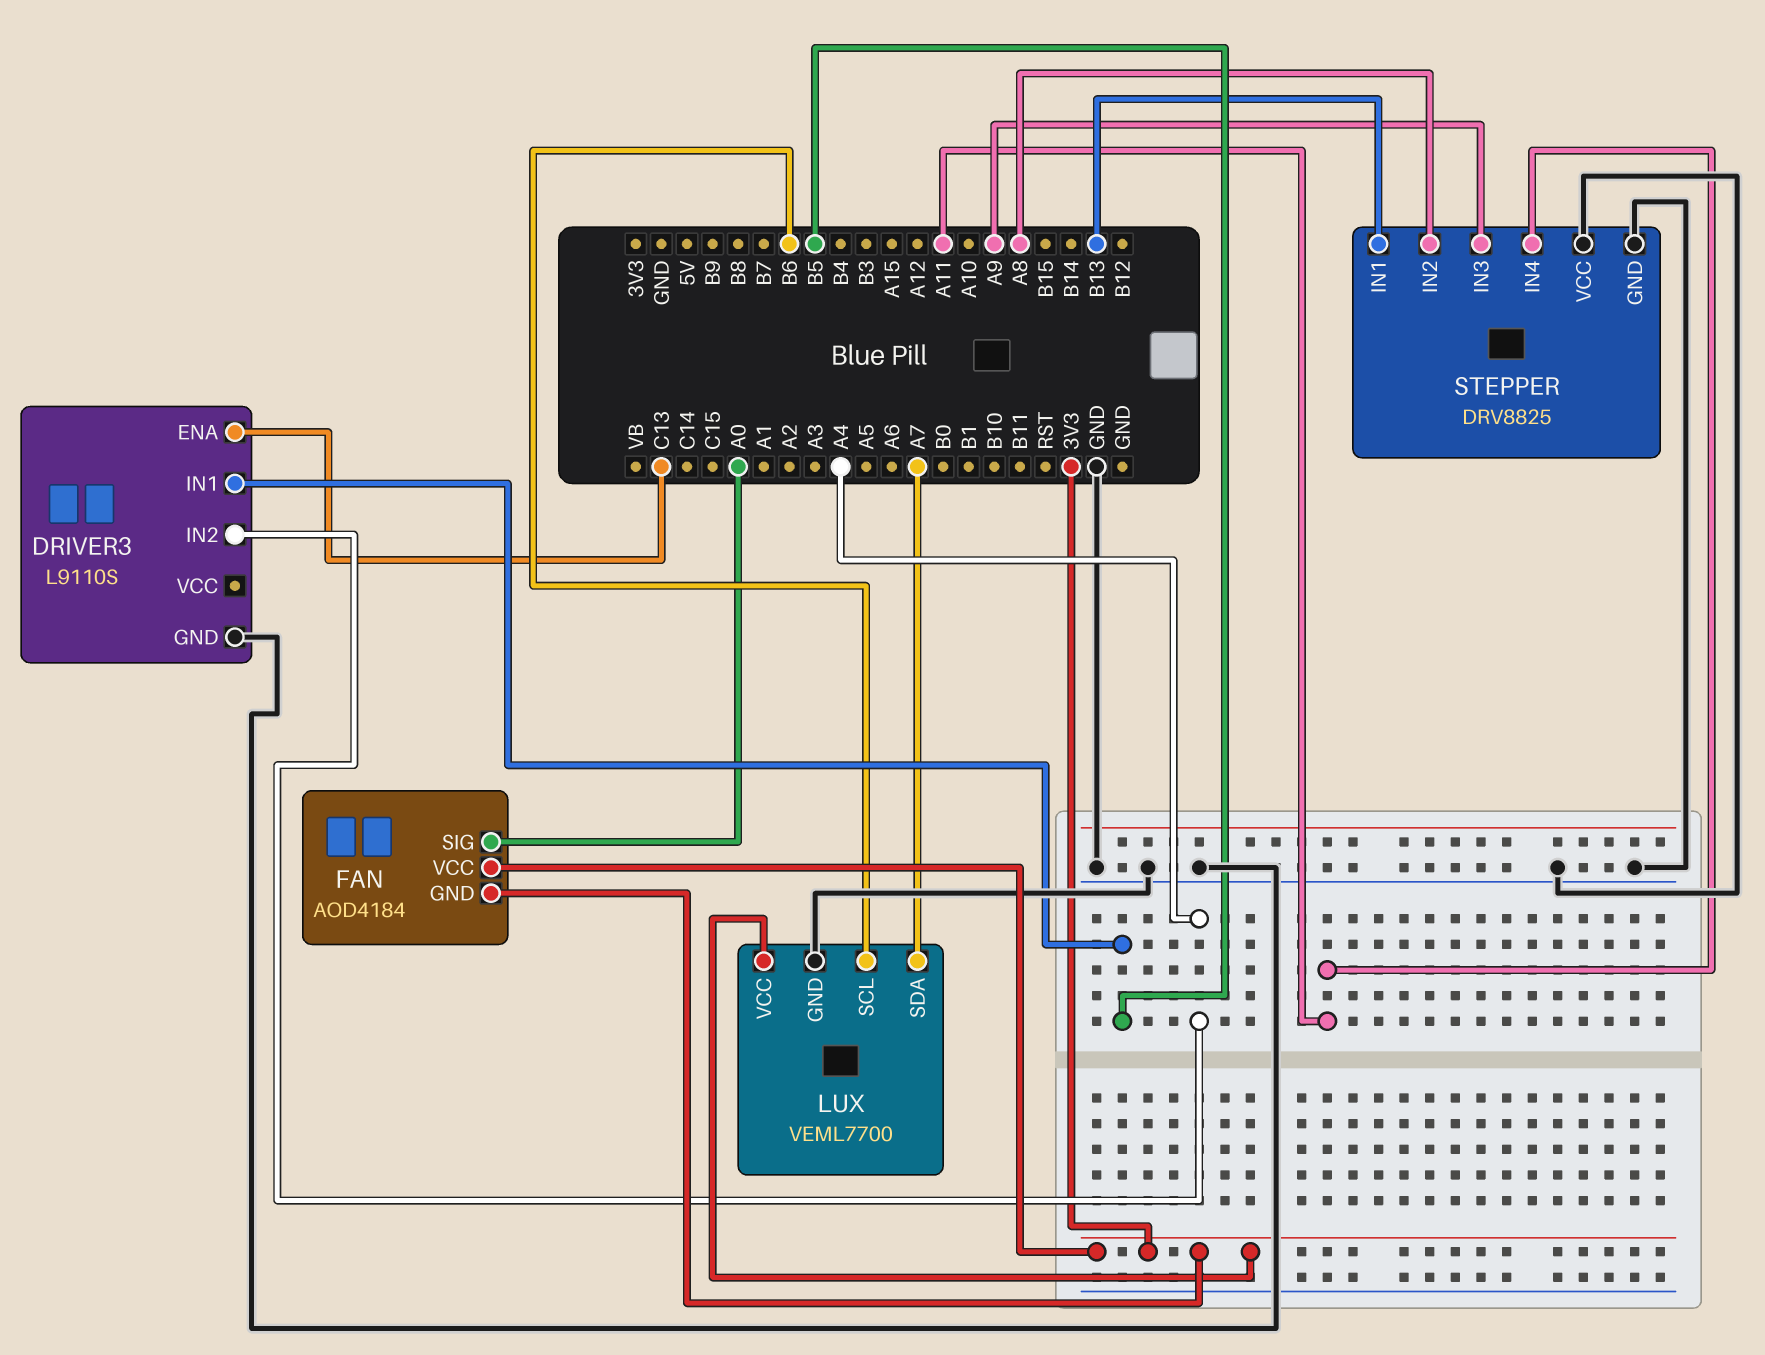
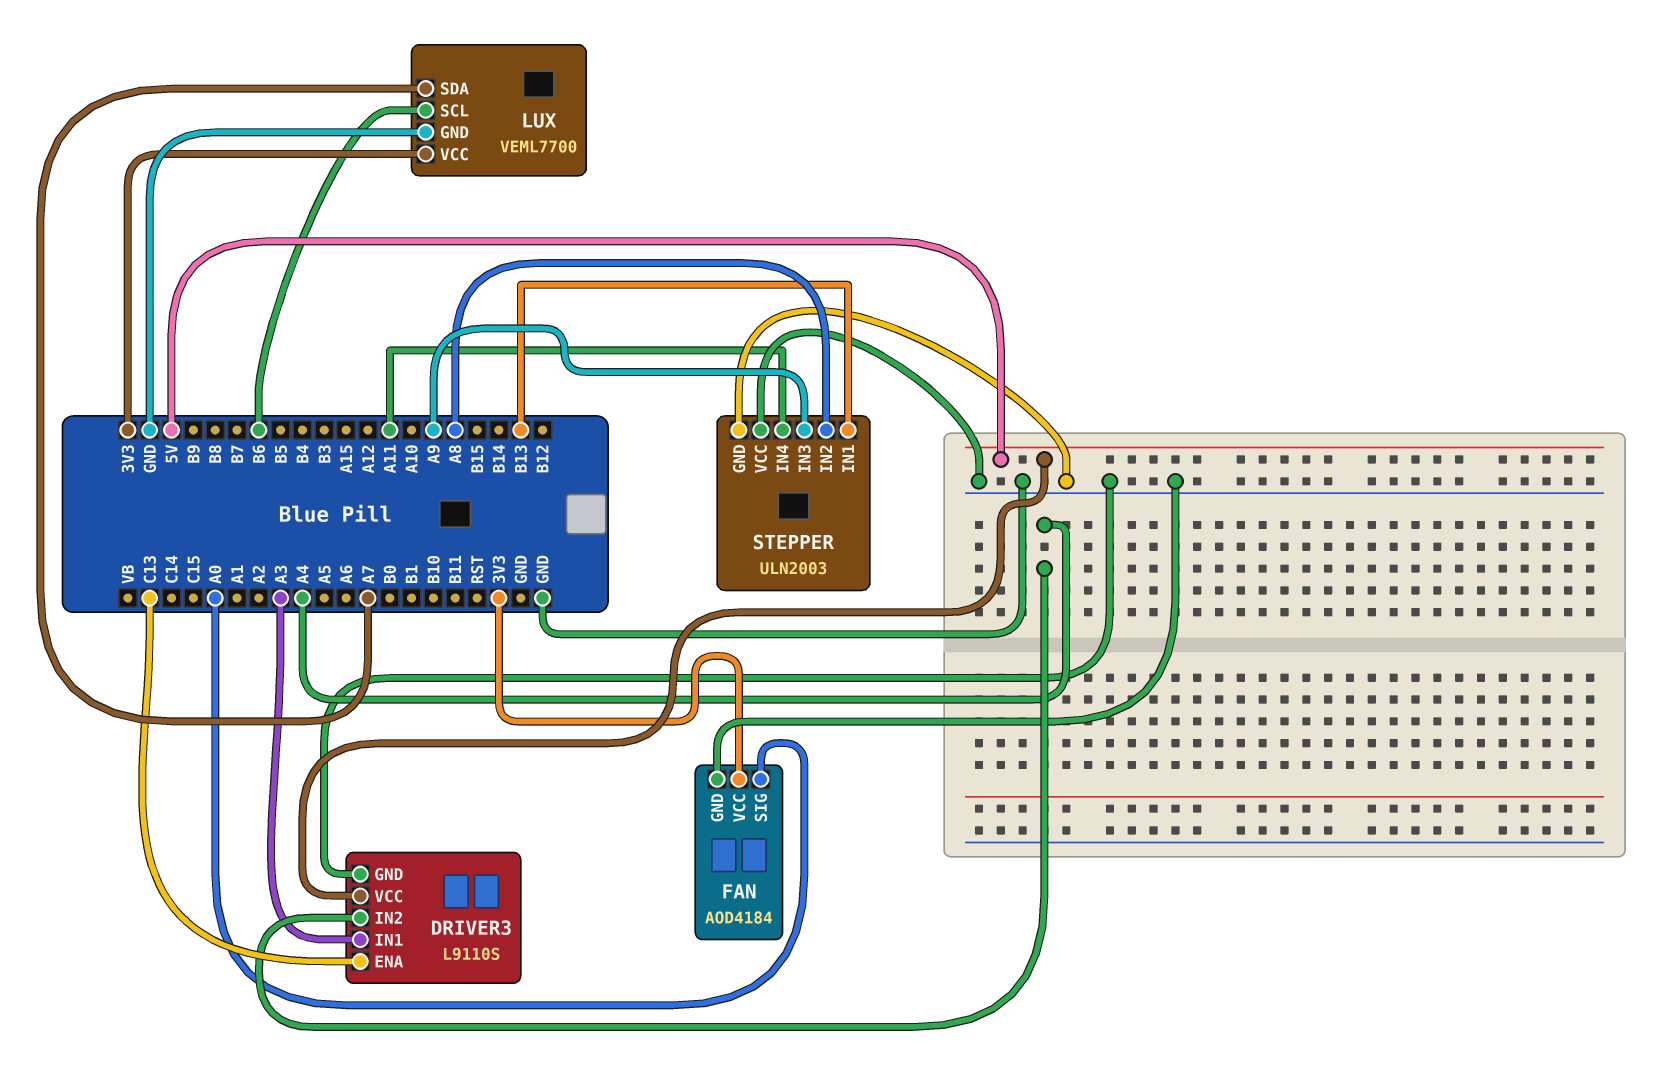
DRIVER3 pin IN1: B5 -> A3
DRIVER3 pin VCC: none -> 5V
FAN pin GND: 3V3 -> GND
STEPPER: DRV8825 -> ULN2003

